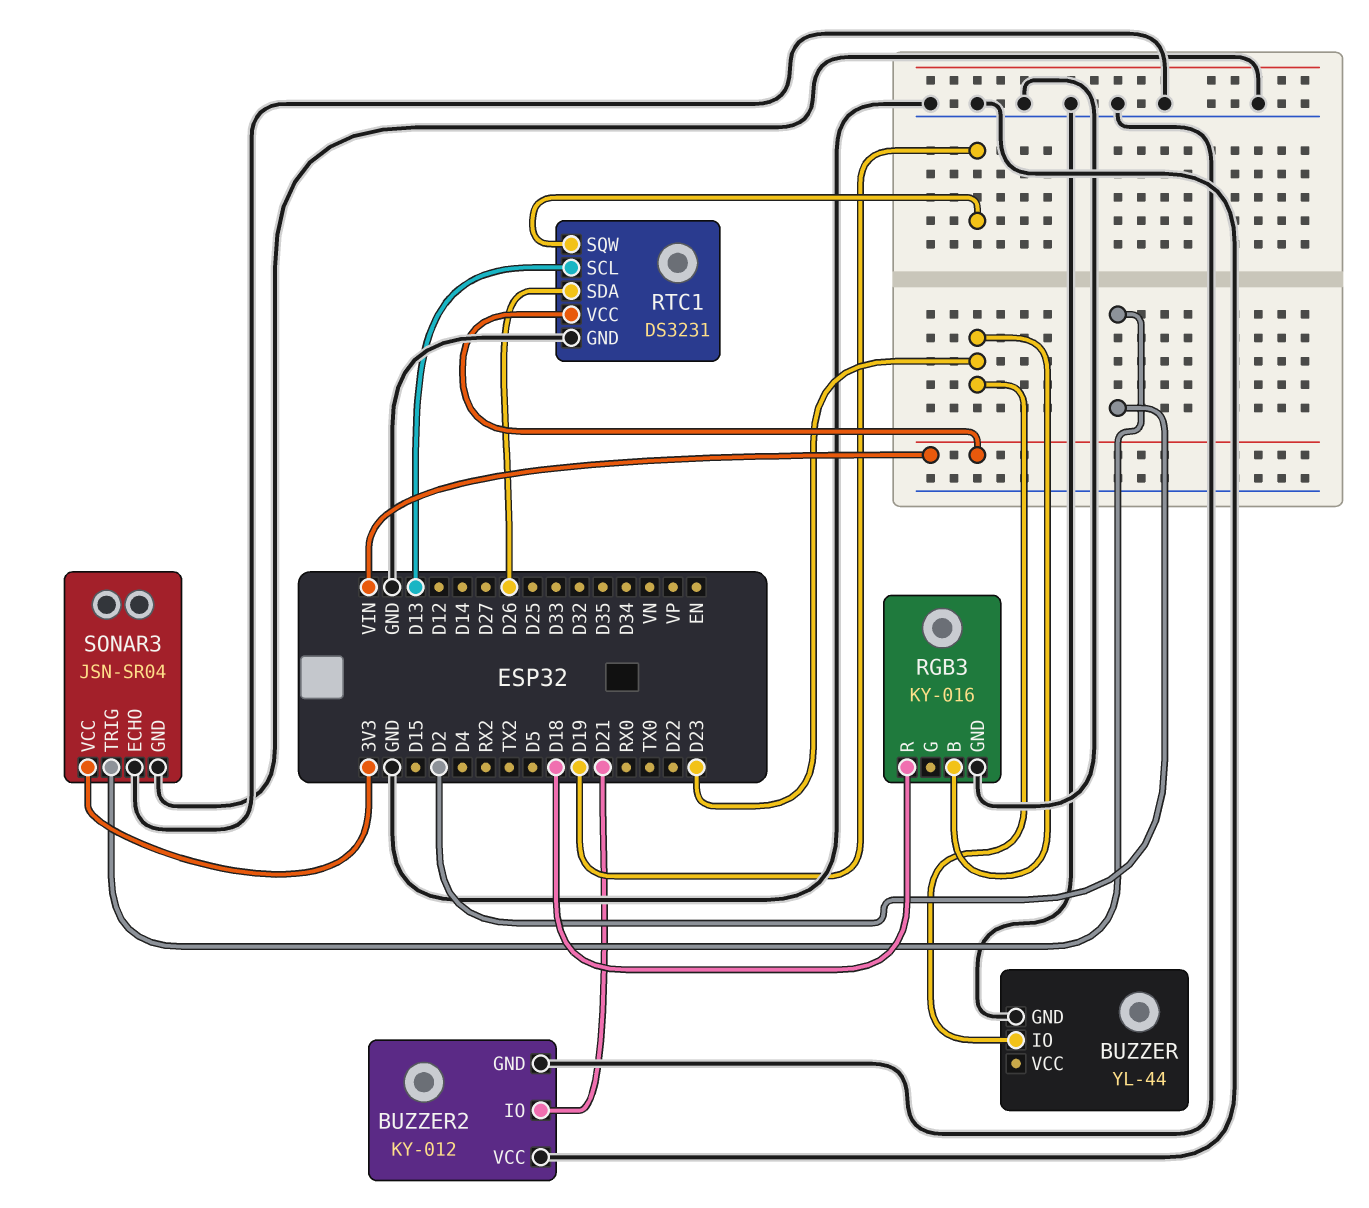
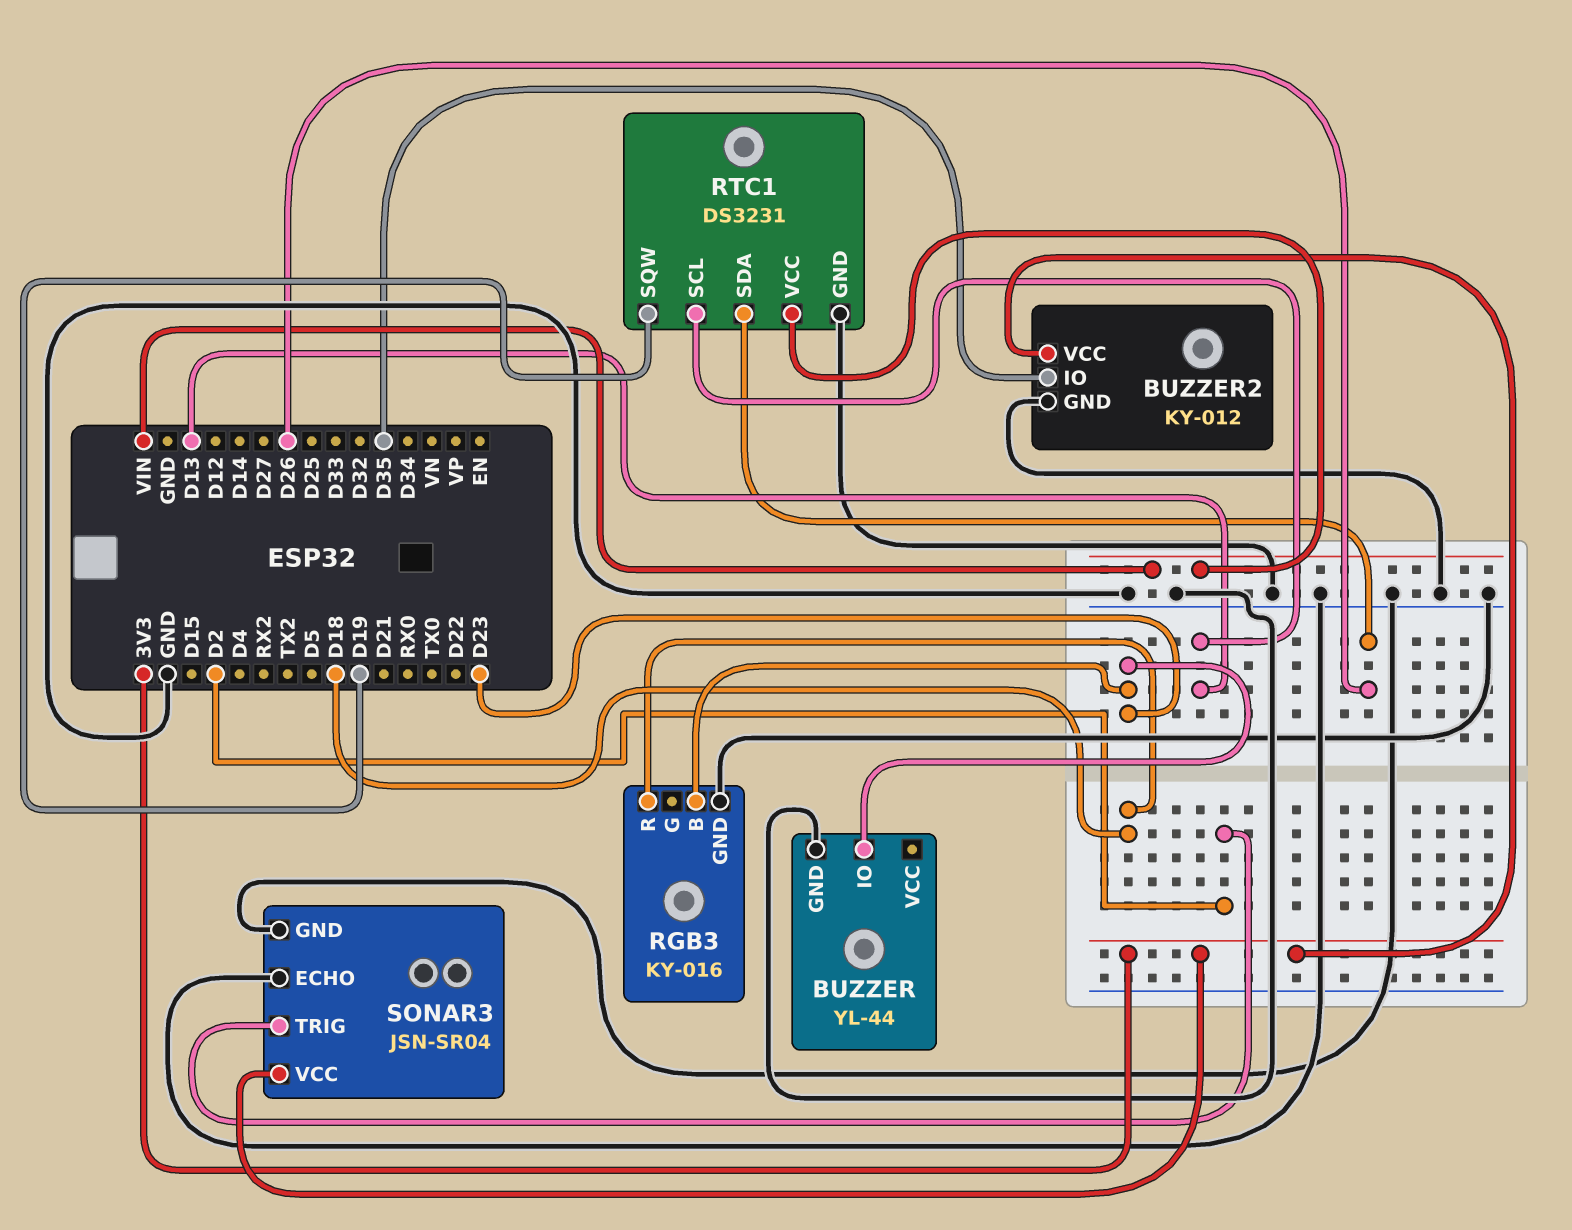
BUZZER2 pin IO: D21 -> D35
BUZZER2 pin VCC: GND -> 3V3

